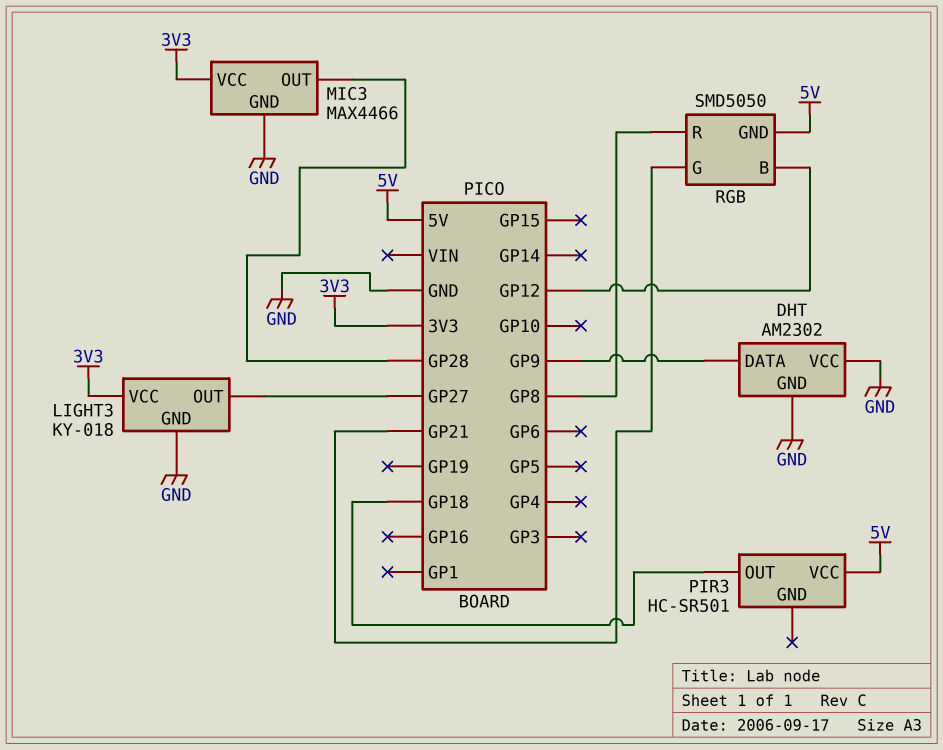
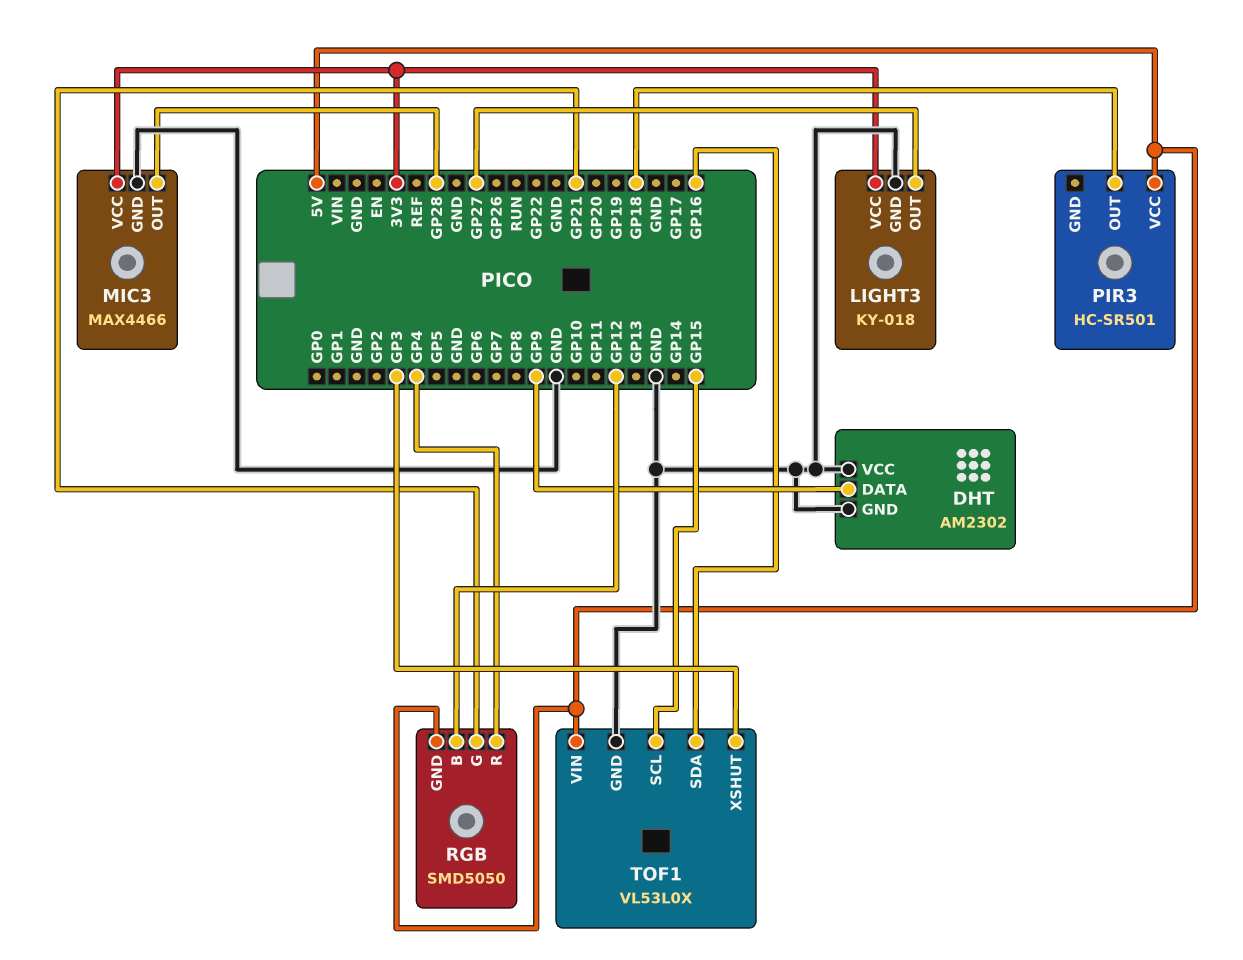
RGB pin R: GP8 -> GP4
TOF1: none -> VL53L0X
TOF1 pin GND: none -> GND
TOF1 pin SCL: none -> GP15
TOF1 pin SDA: none -> GP16
TOF1 pin VIN: none -> 5V
TOF1 pin XSHUT: none -> GP3

